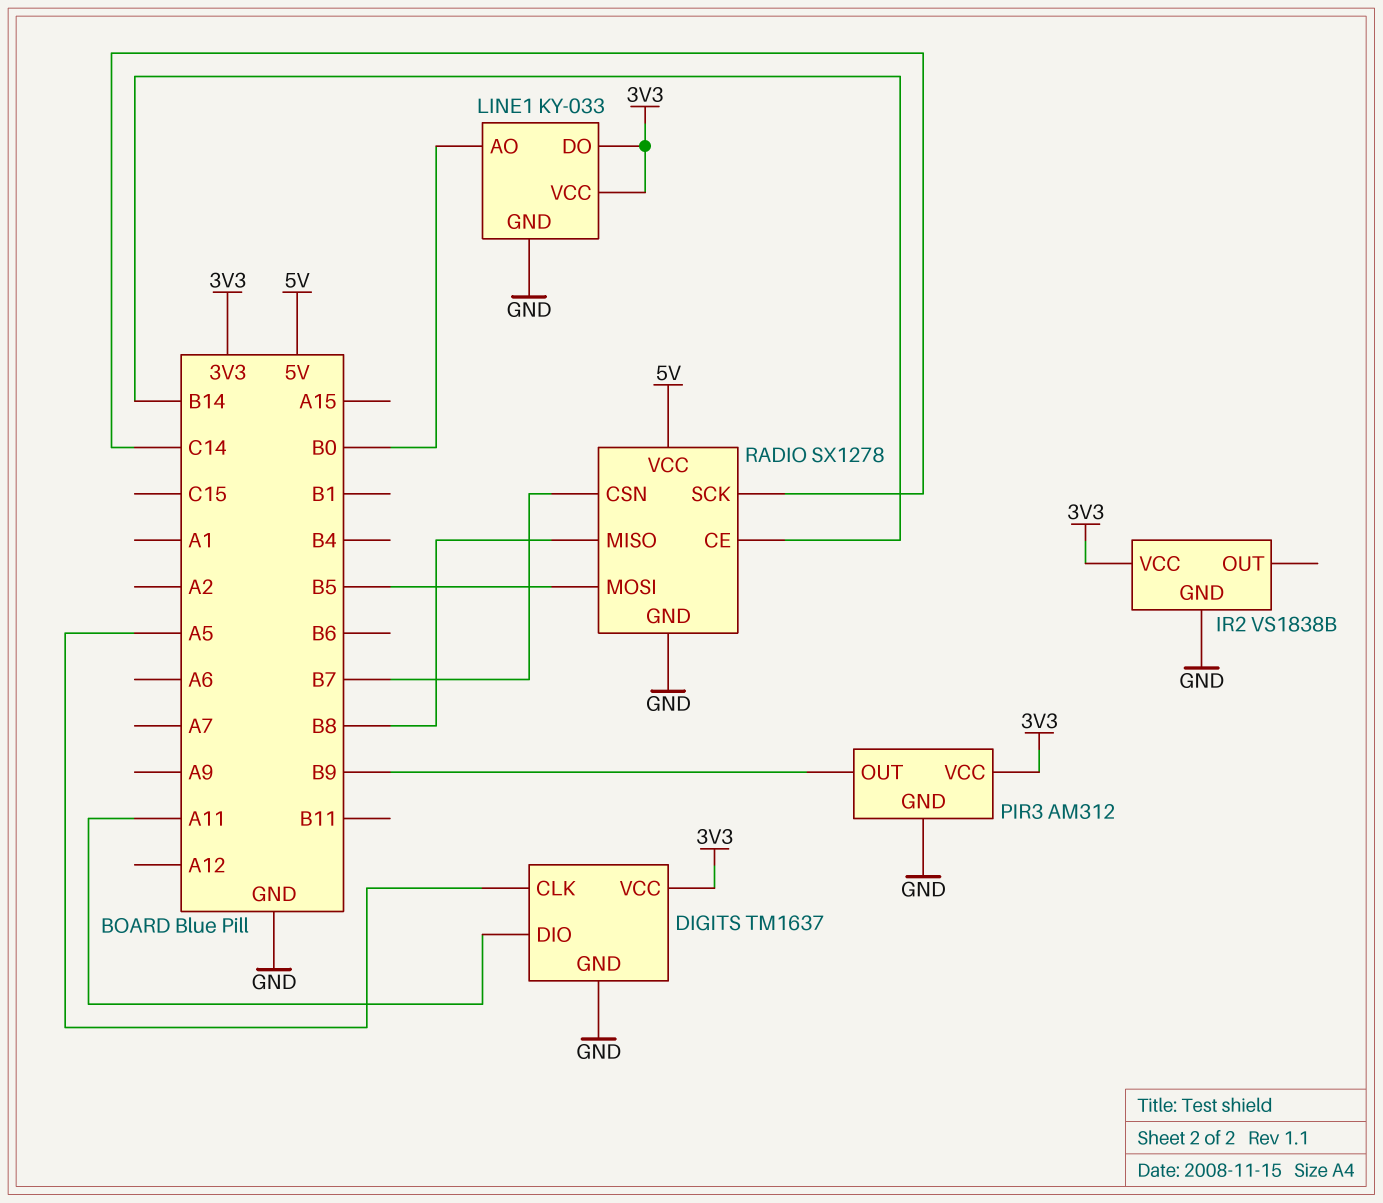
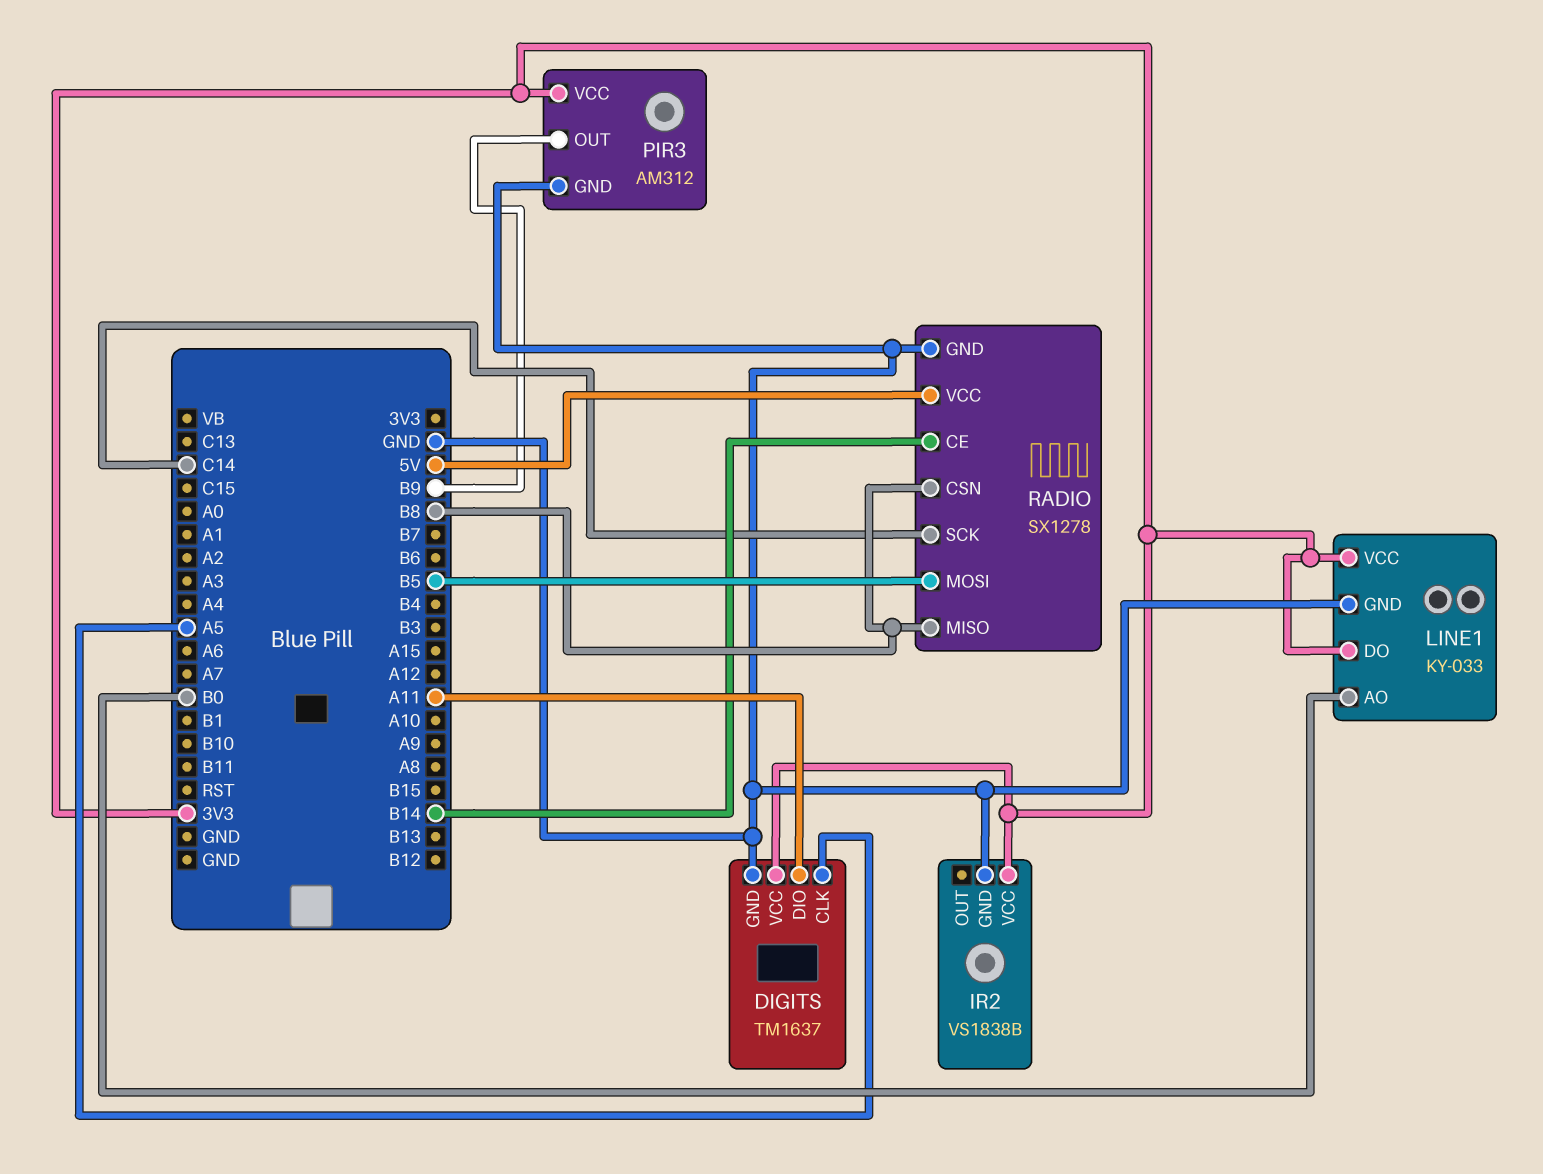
RADIO pin CSN: B7 -> B8

